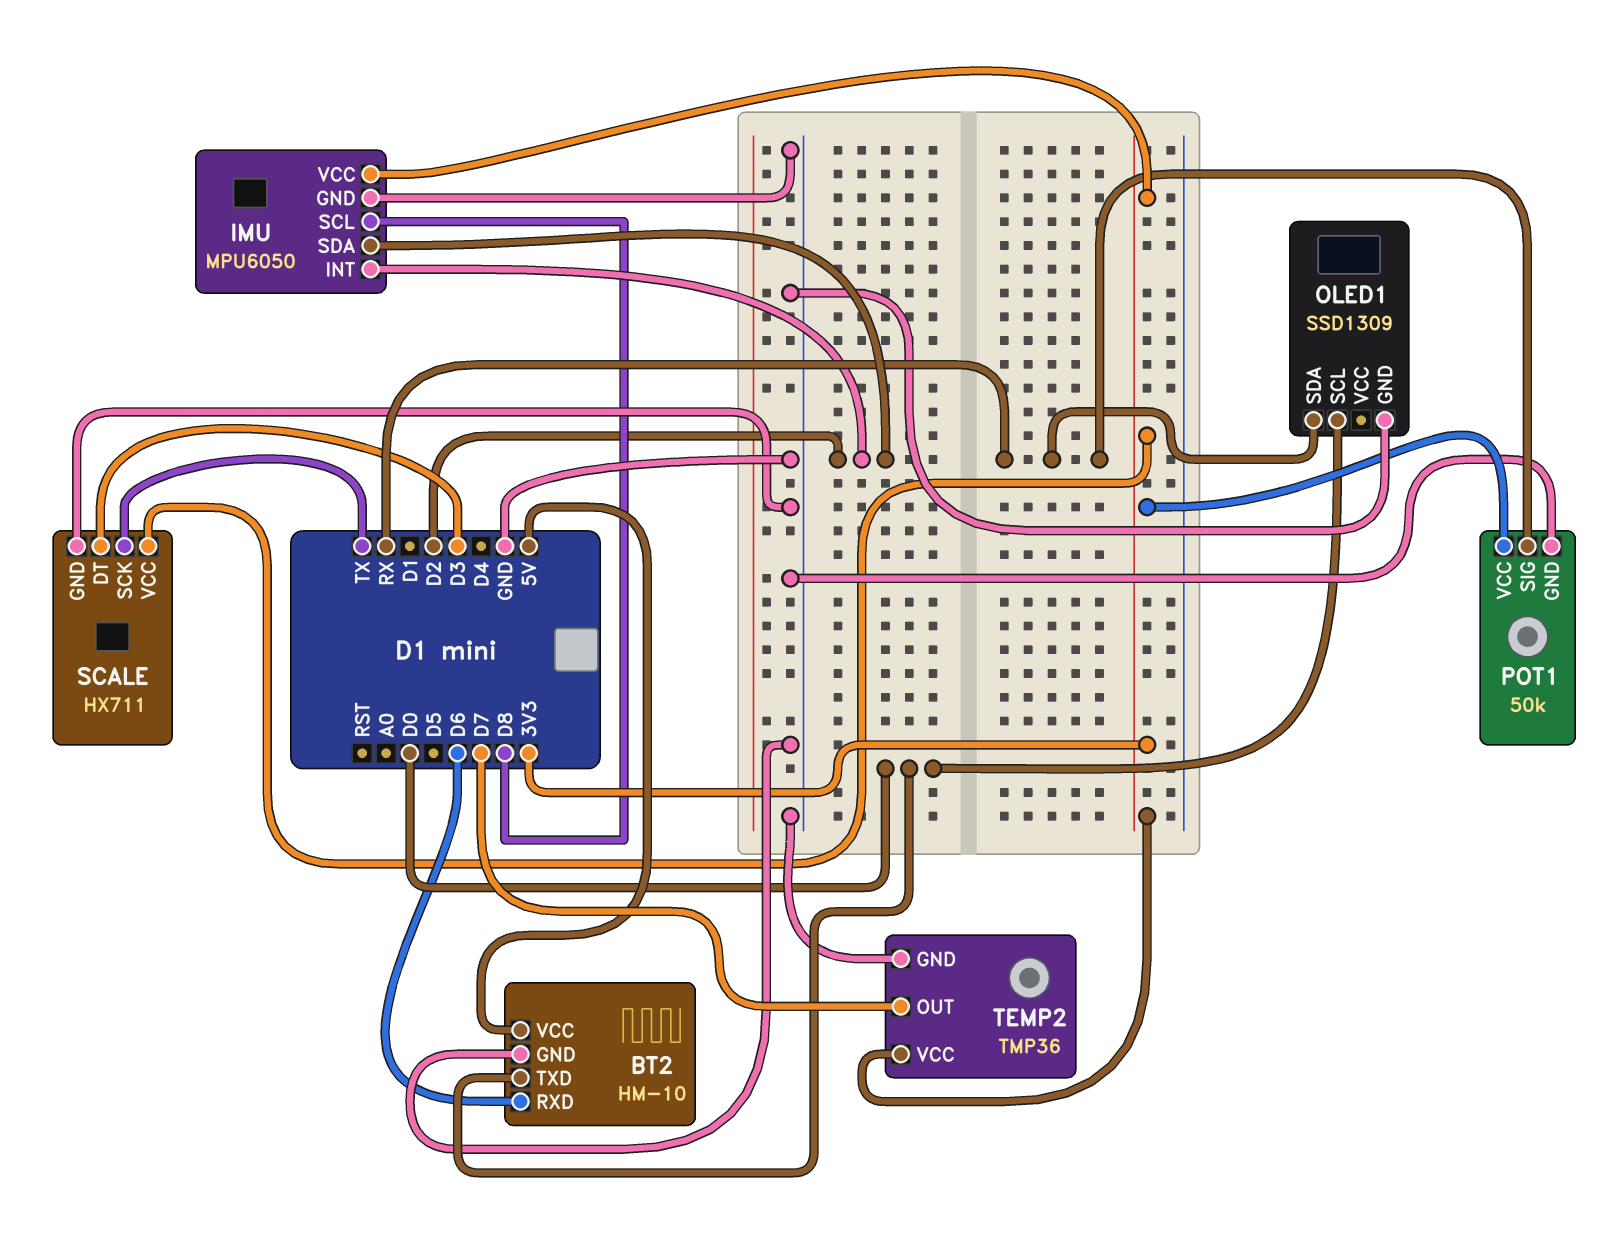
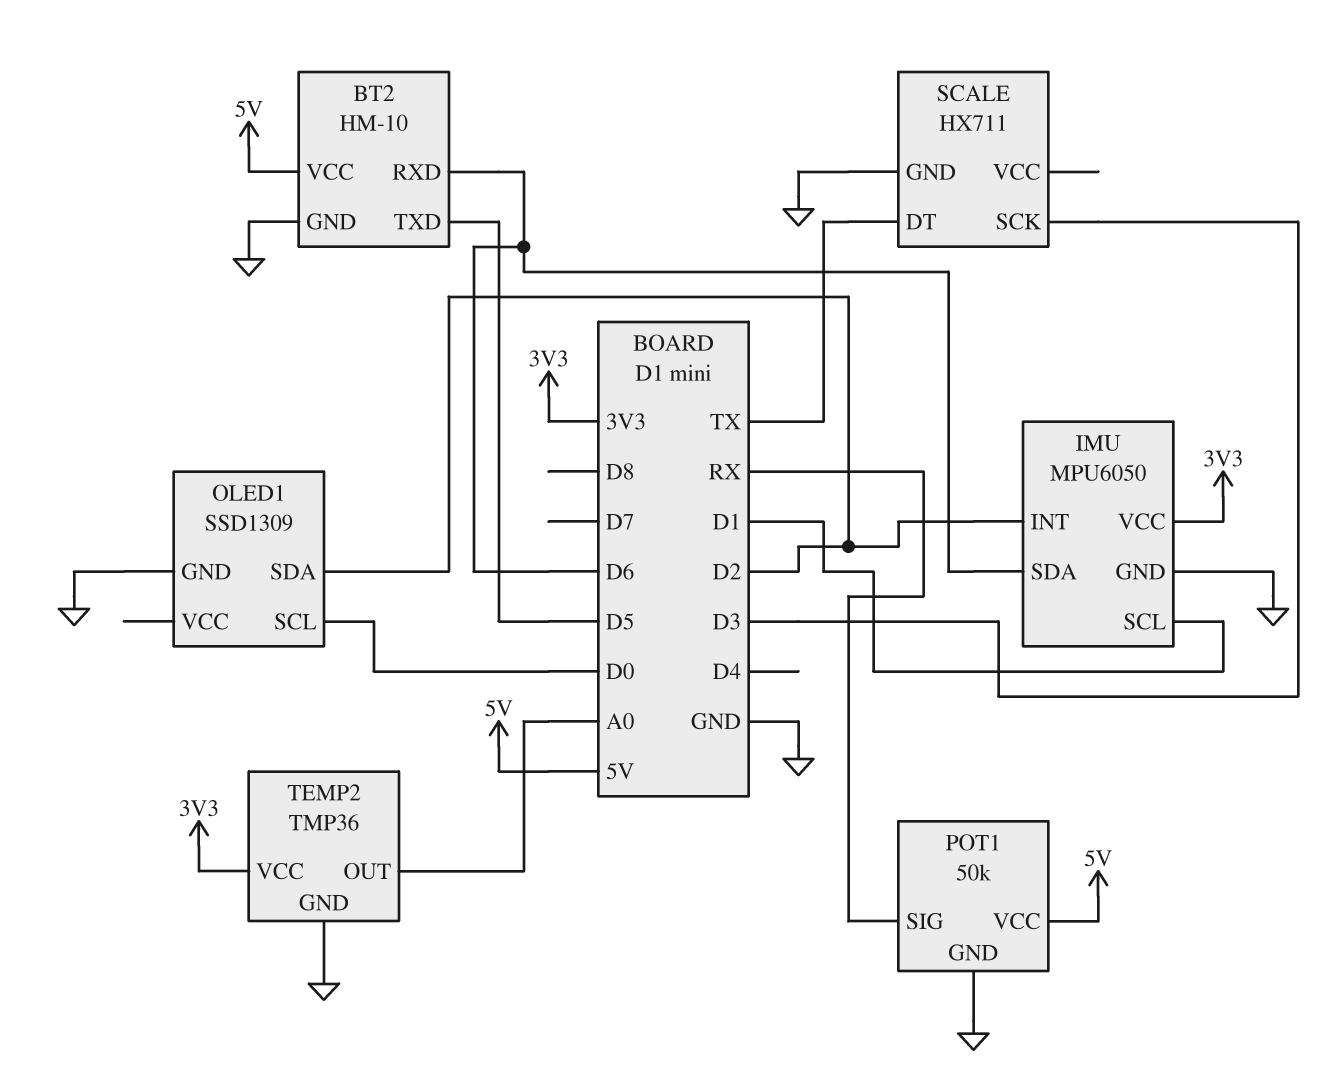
BT2 pin TXD: D0 -> D5
IMU pin SCL: D8 -> D1
IMU pin SDA: D2 -> D6
OLED1 pin SDA: RX -> D2
POT1 pin VCC: 3V3 -> 5V
SCALE pin DT: D3 -> TX
SCALE pin SCK: TX -> D3
SCALE pin VCC: 3V3 -> none
TEMP2 pin OUT: D7 -> A0

